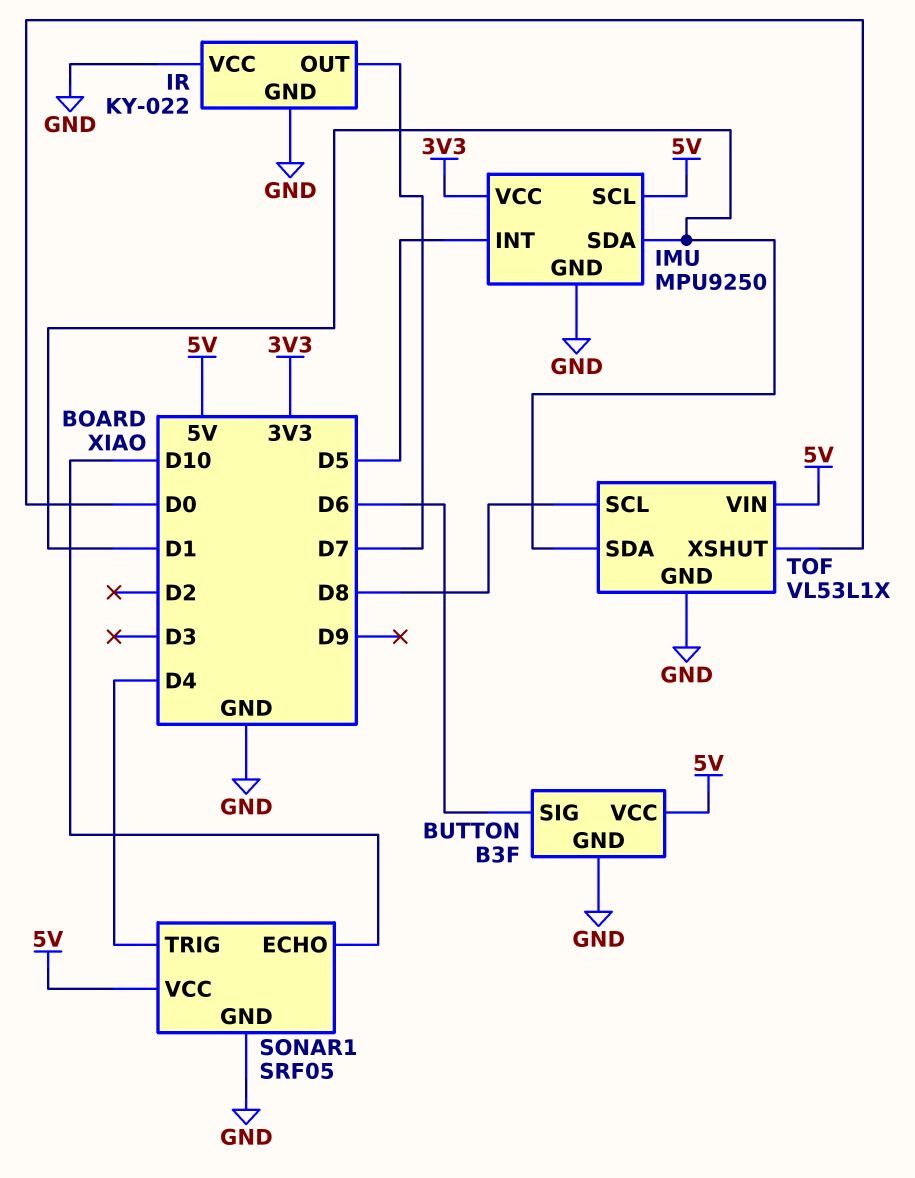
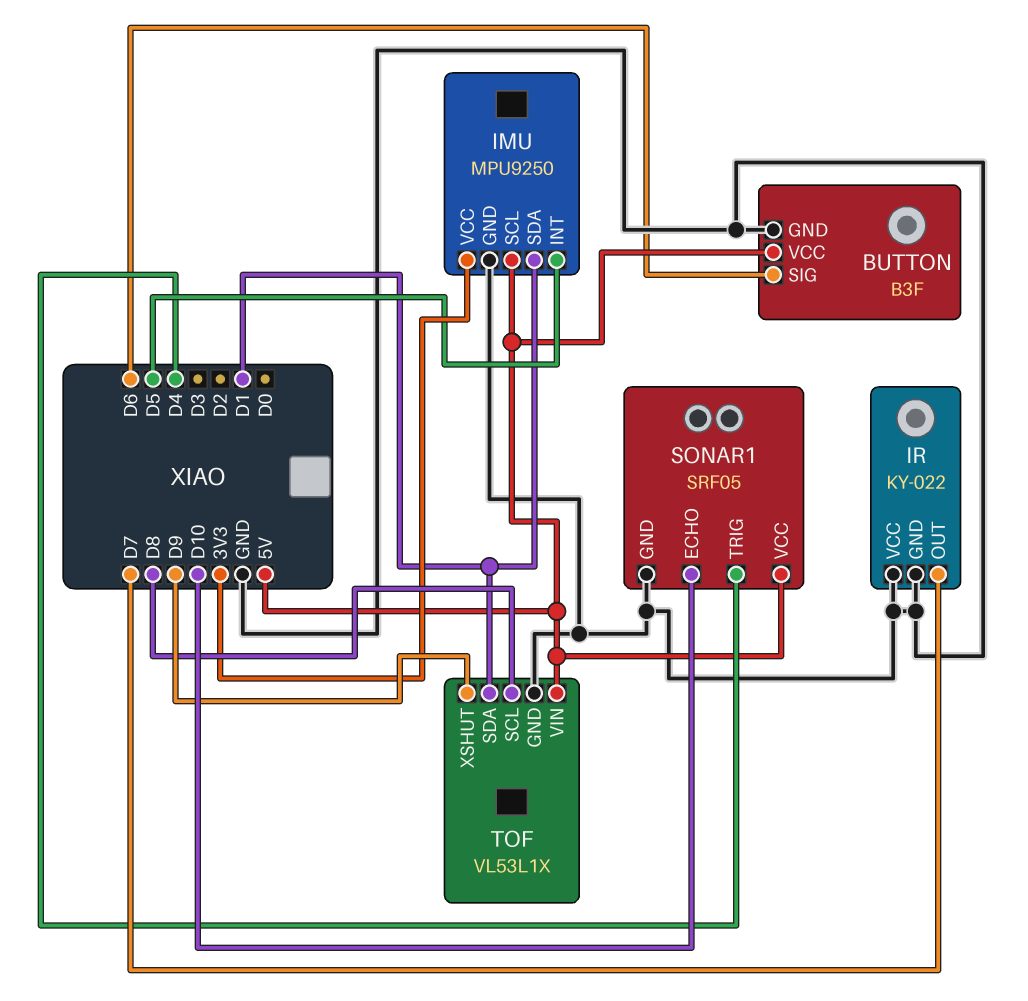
TOF pin XSHUT: D0 -> D9

